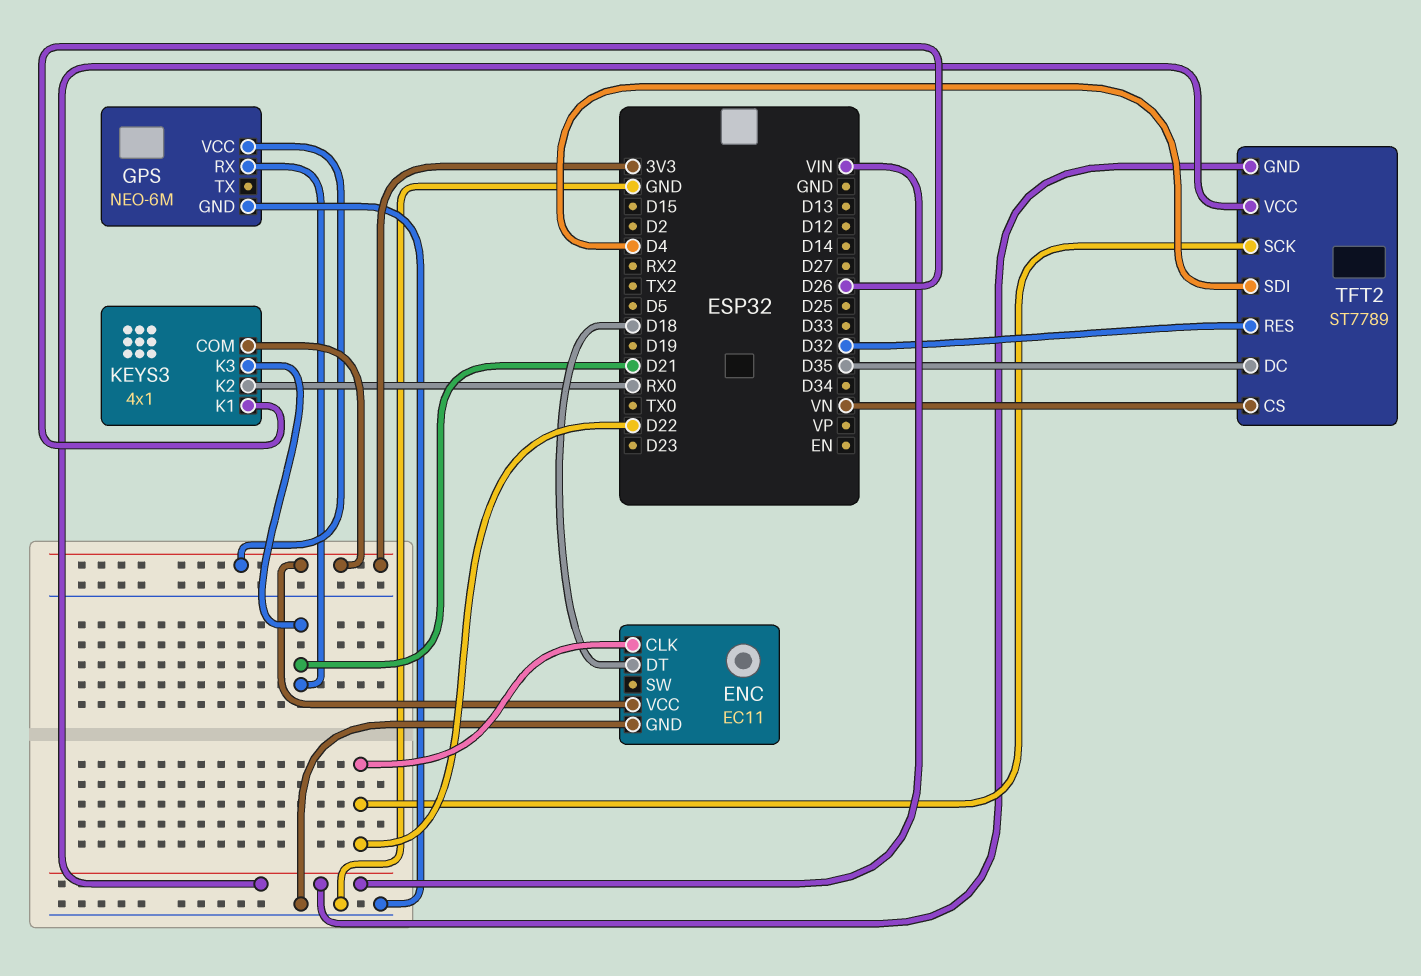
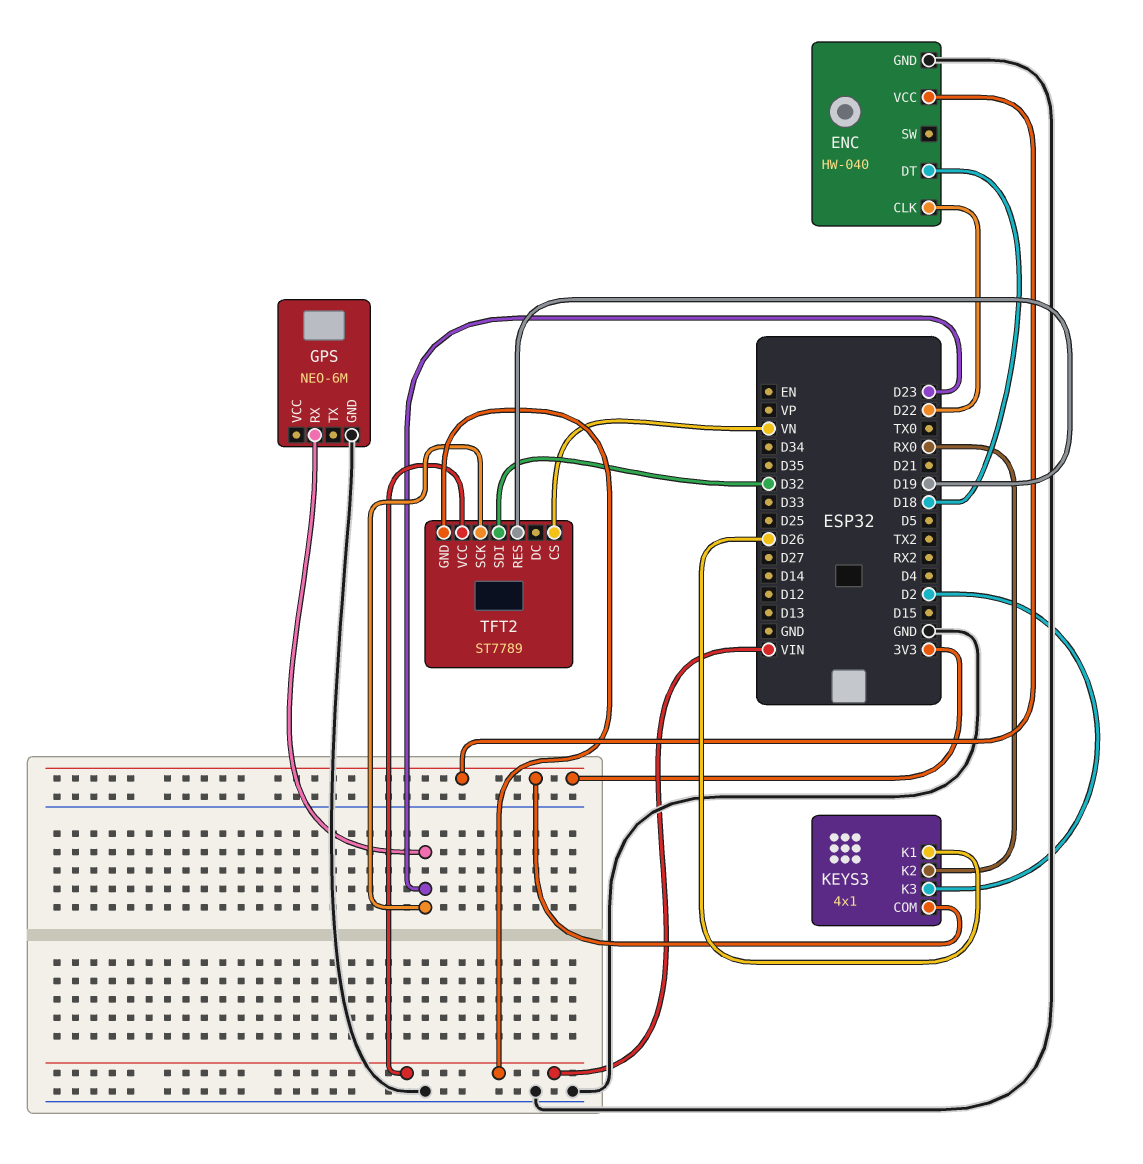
ENC: EC11 -> HW-040
GPS pin RX: D21 -> D23
GPS pin VCC: 3V3 -> none
KEYS3 pin K3: D21 -> D2
TFT2 pin DC: D35 -> none
TFT2 pin RES: D32 -> D19
TFT2 pin SCK: D22 -> D23
TFT2 pin SDI: D4 -> D32

